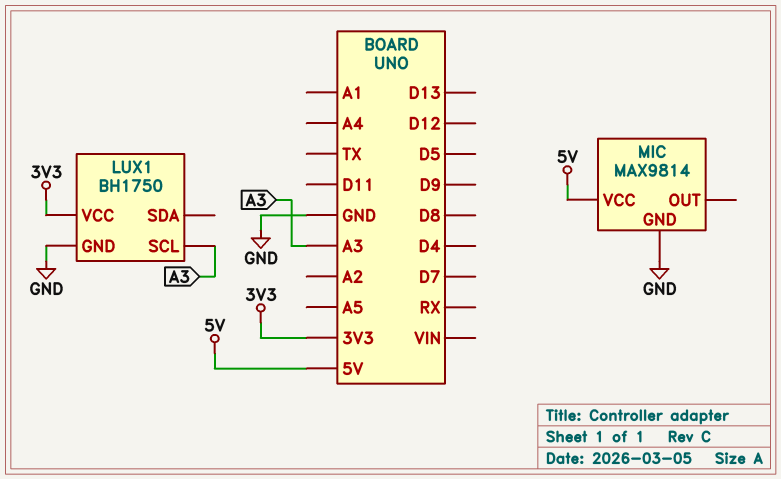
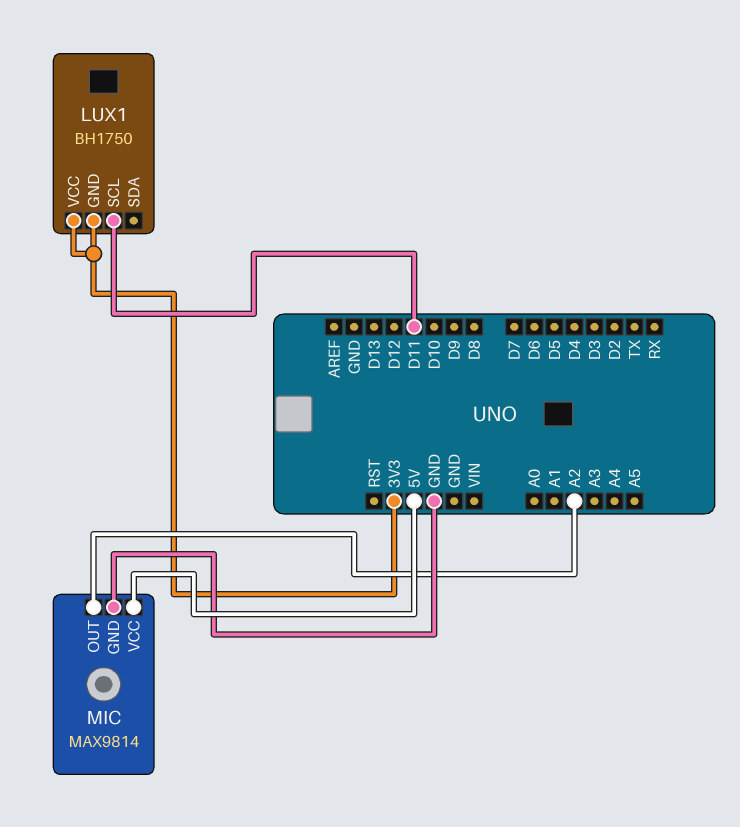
LUX1 pin GND: GND -> 3V3
LUX1 pin SCL: A3 -> D11
MIC pin OUT: none -> A2

